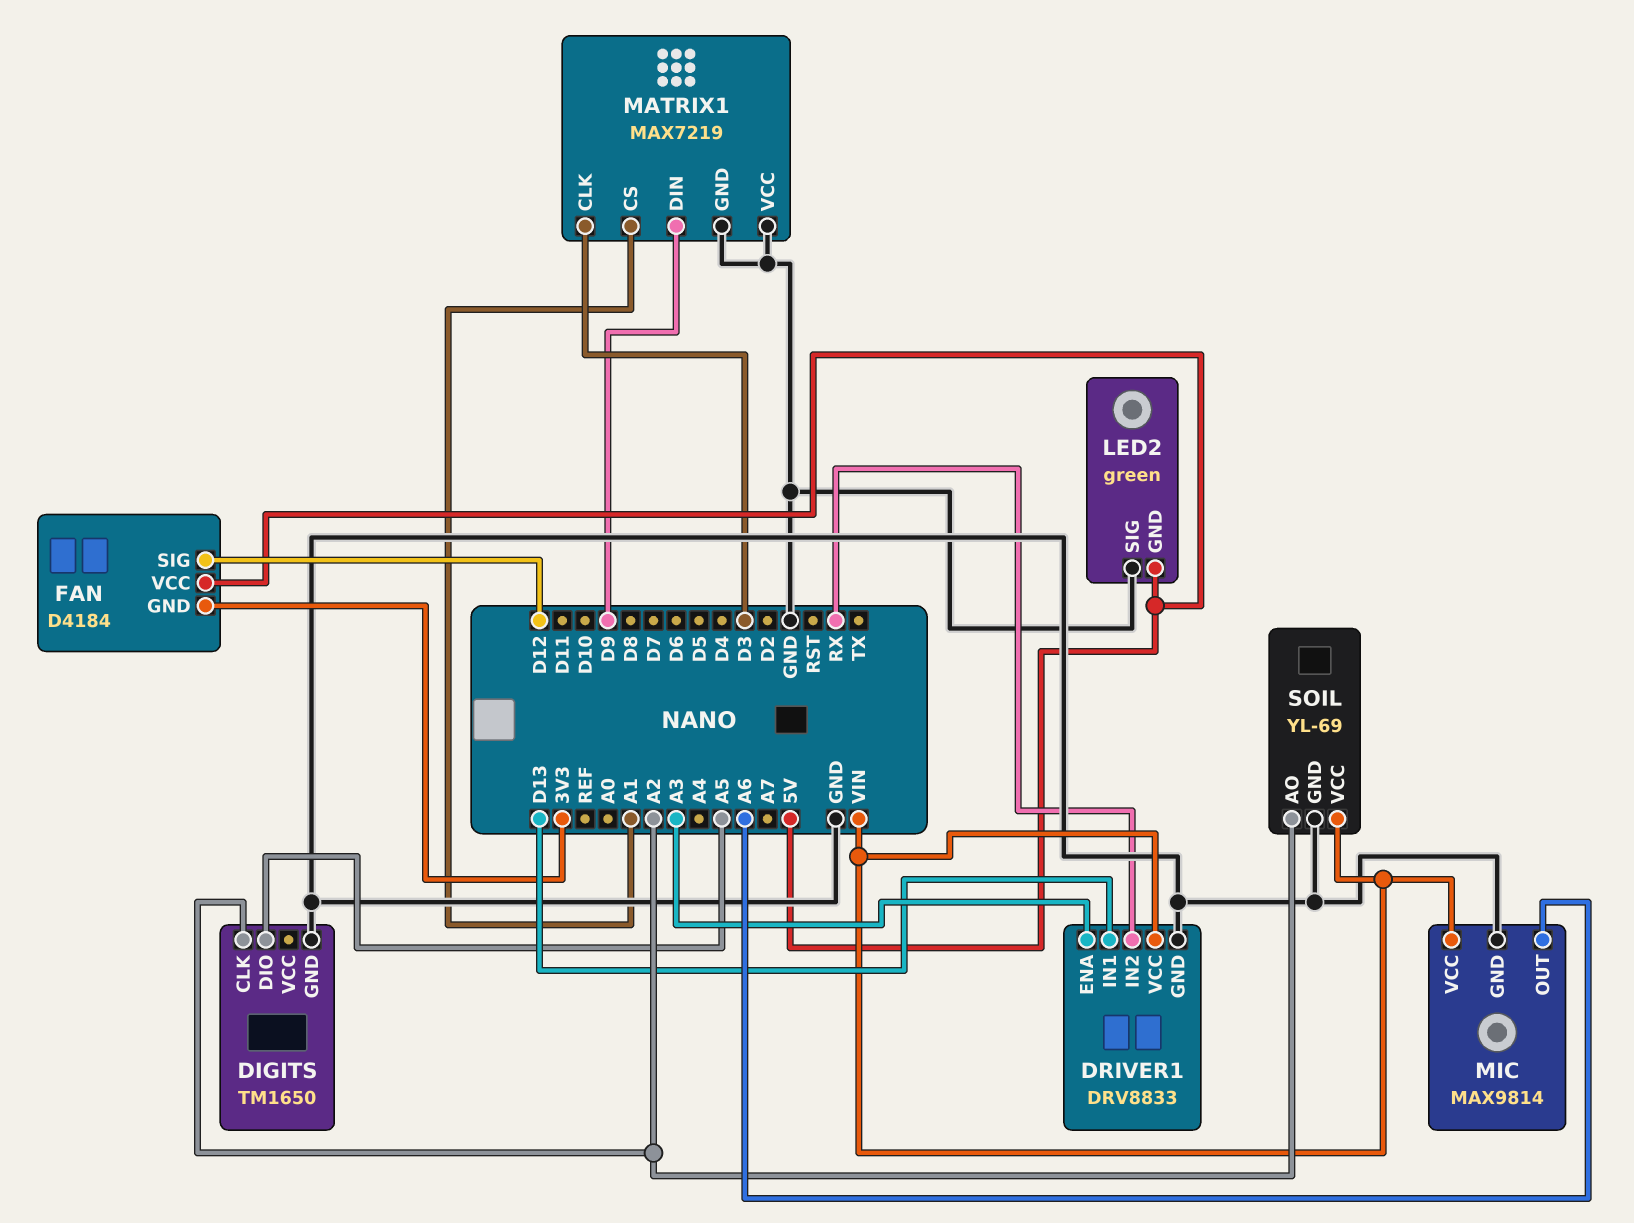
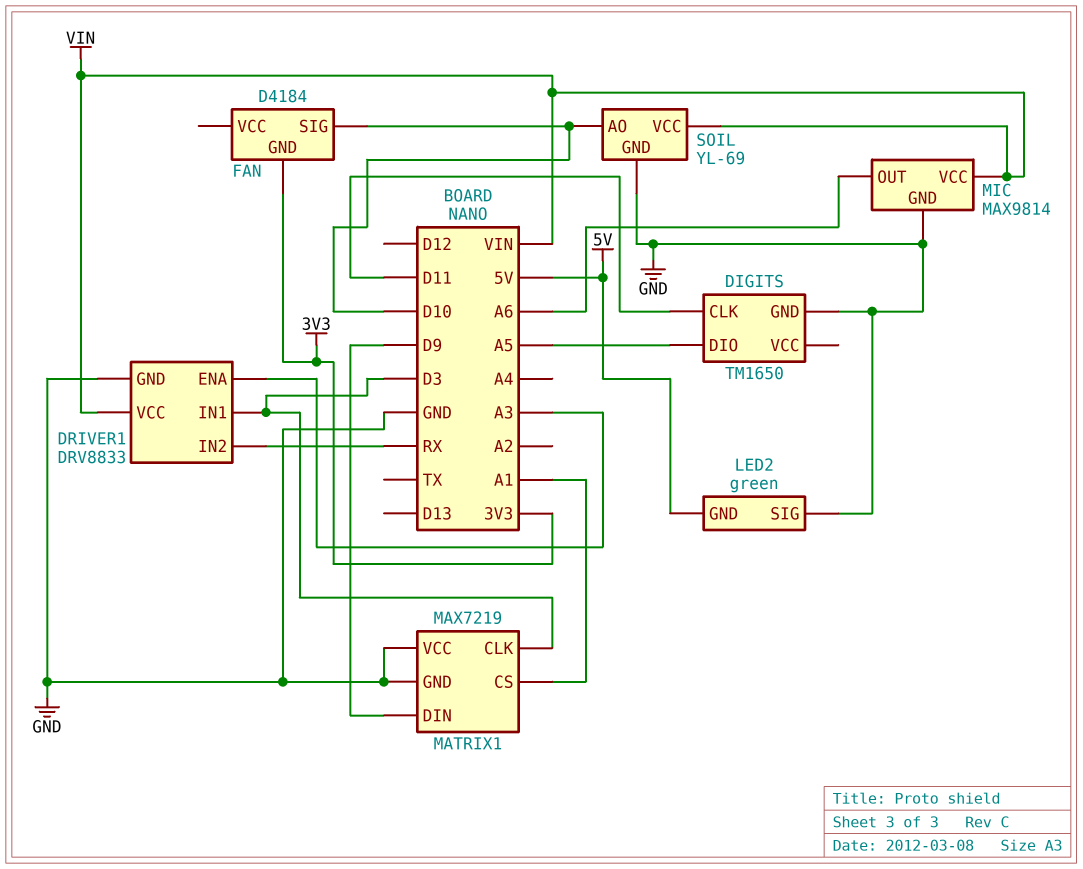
DIGITS pin CLK: A2 -> D11
DRIVER1 pin IN1: D13 -> D3
FAN pin SIG: D12 -> D10
FAN pin VCC: 5V -> none
SOIL pin AO: A2 -> D10

